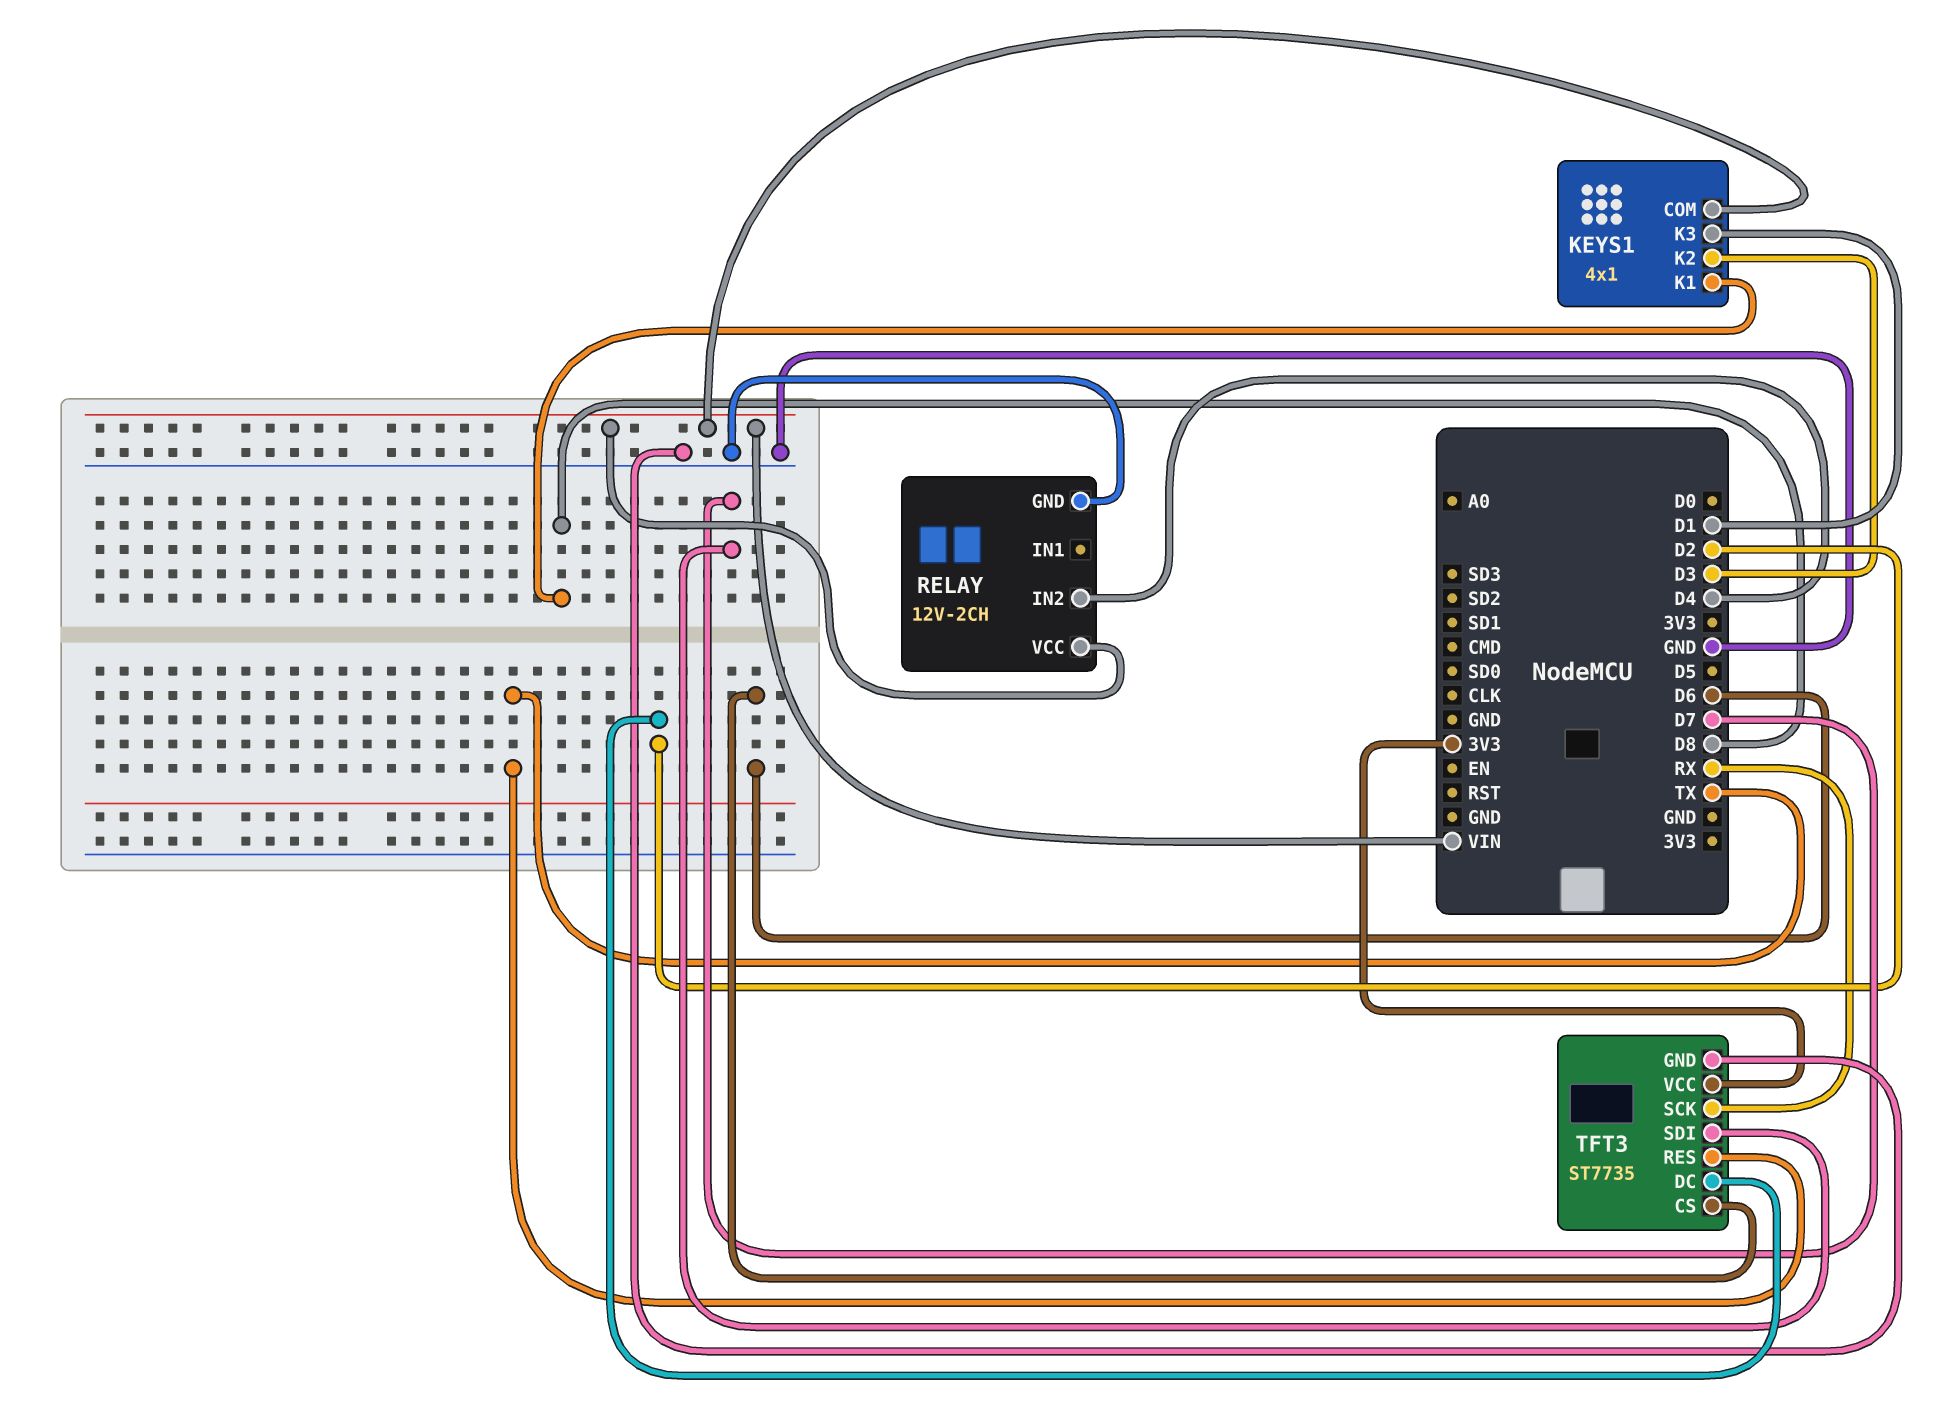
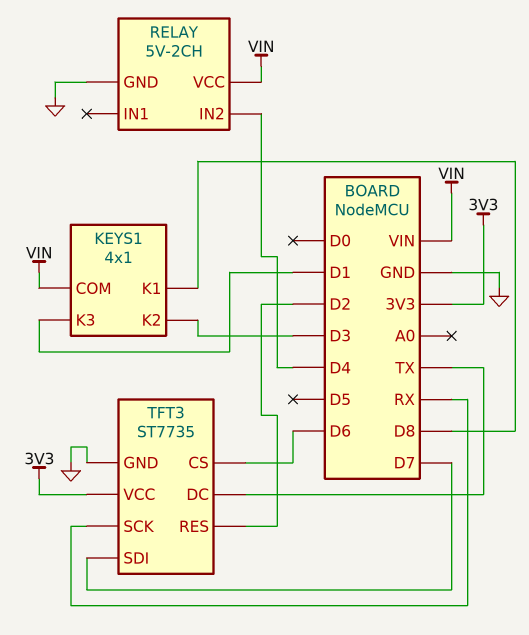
RELAY: 12V-2CH -> 5V-2CH
TFT3 pin DC: D2 -> TX
TFT3 pin RES: TX -> D2

